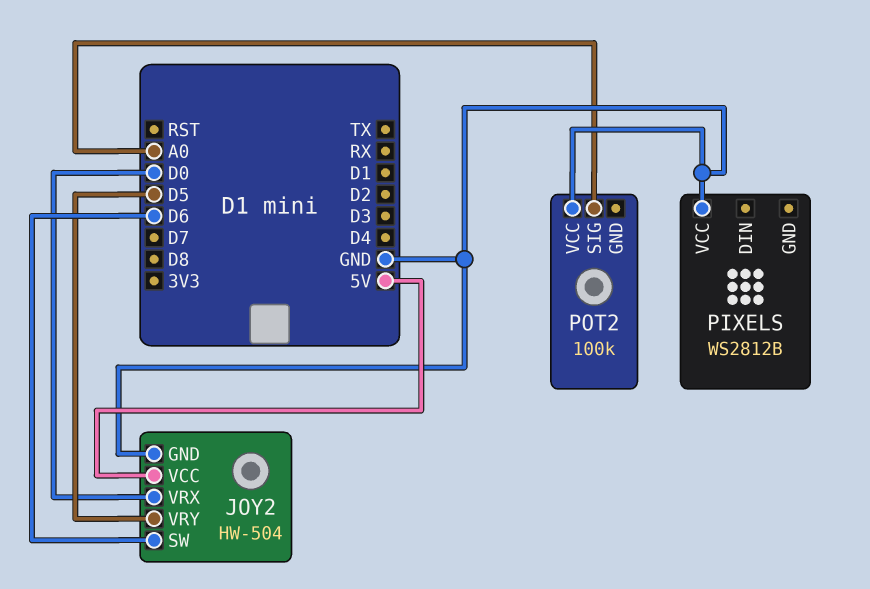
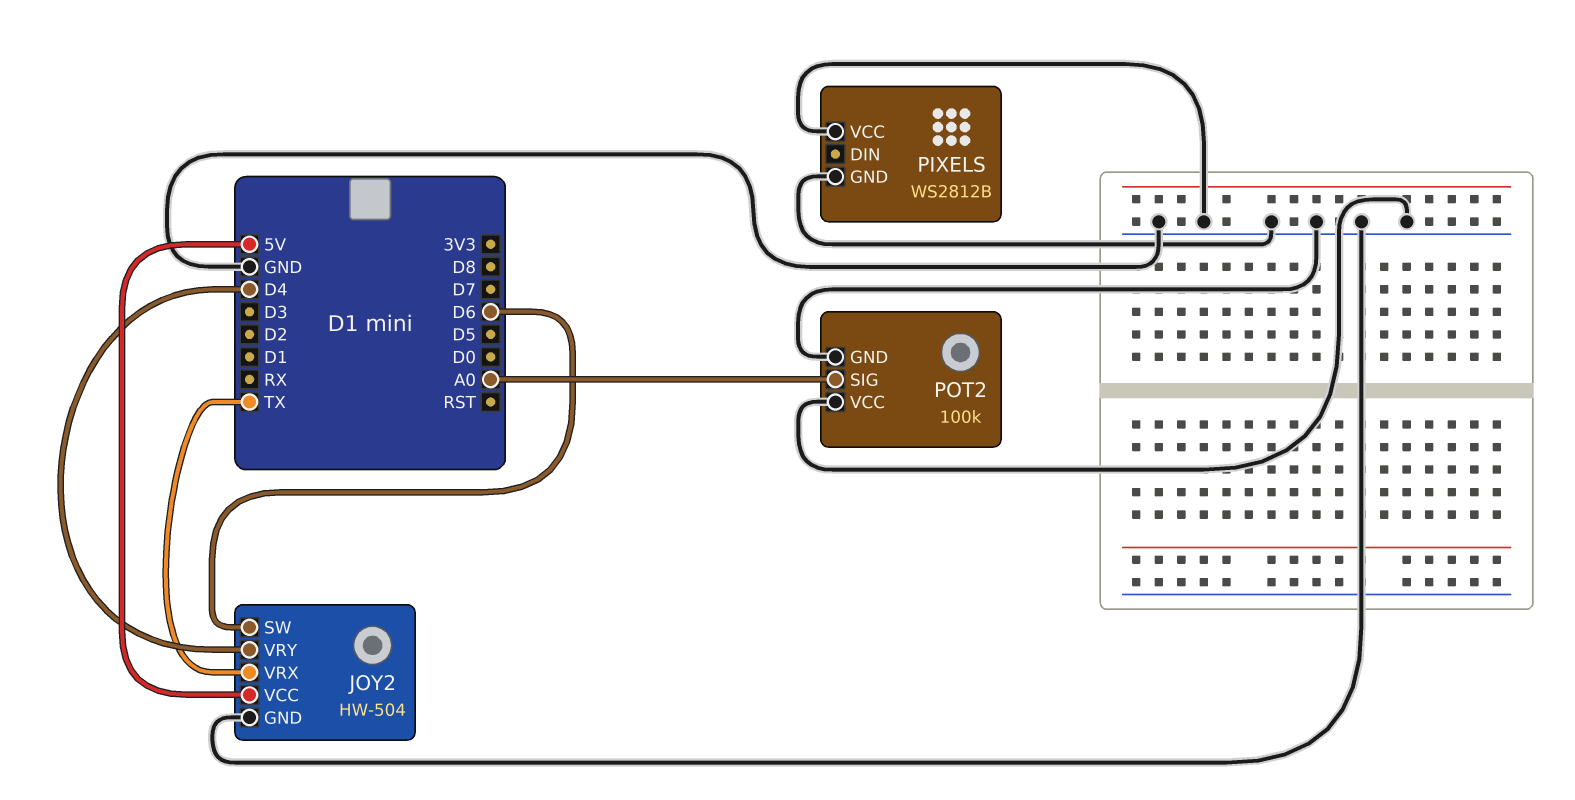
JOY2 pin VRX: D0 -> TX
JOY2 pin VRY: D5 -> D4
PIXELS pin GND: none -> GND
POT2 pin GND: none -> GND

